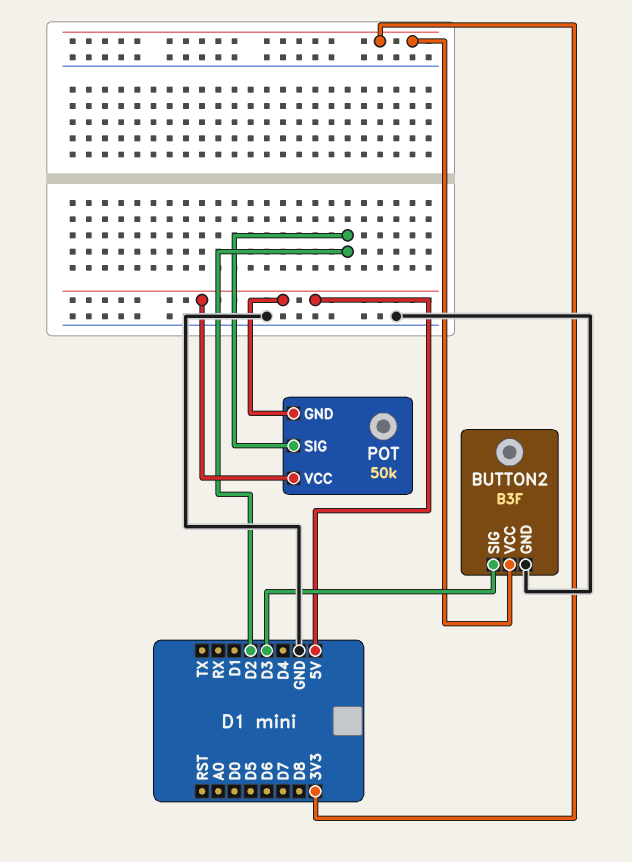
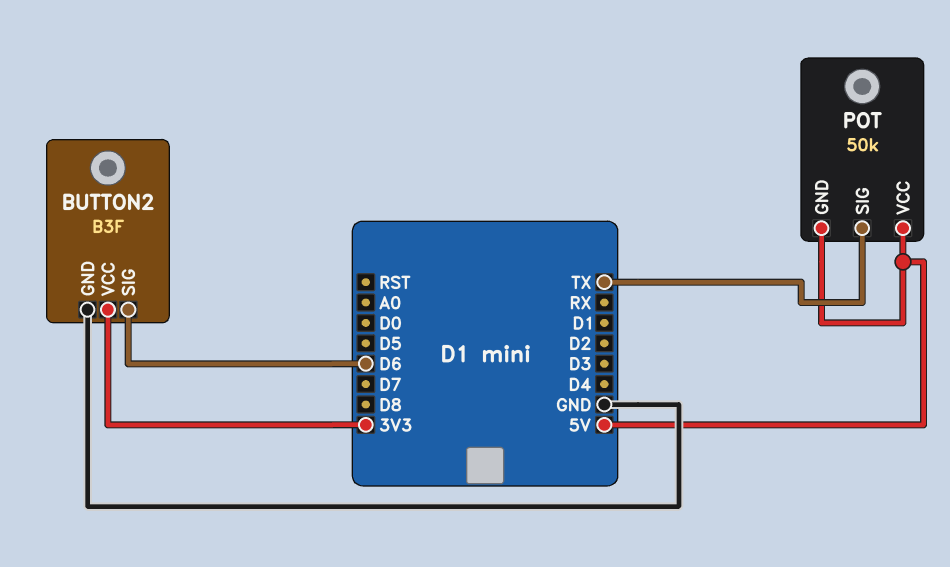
BUTTON2 pin SIG: D3 -> D6
POT pin SIG: D2 -> TX

